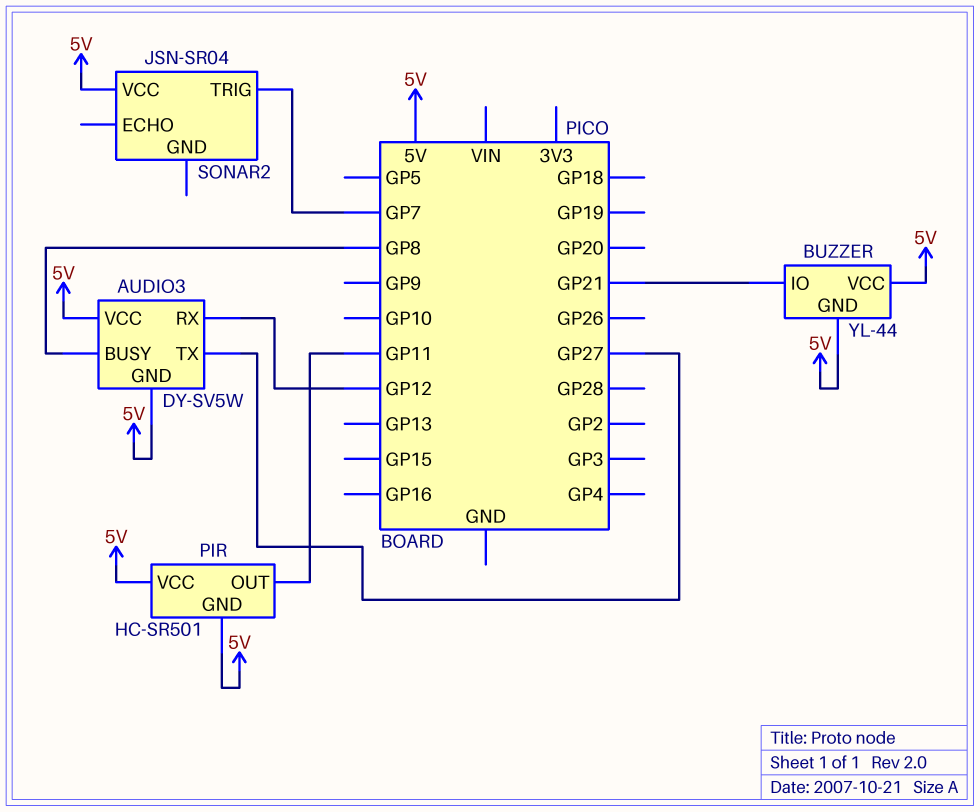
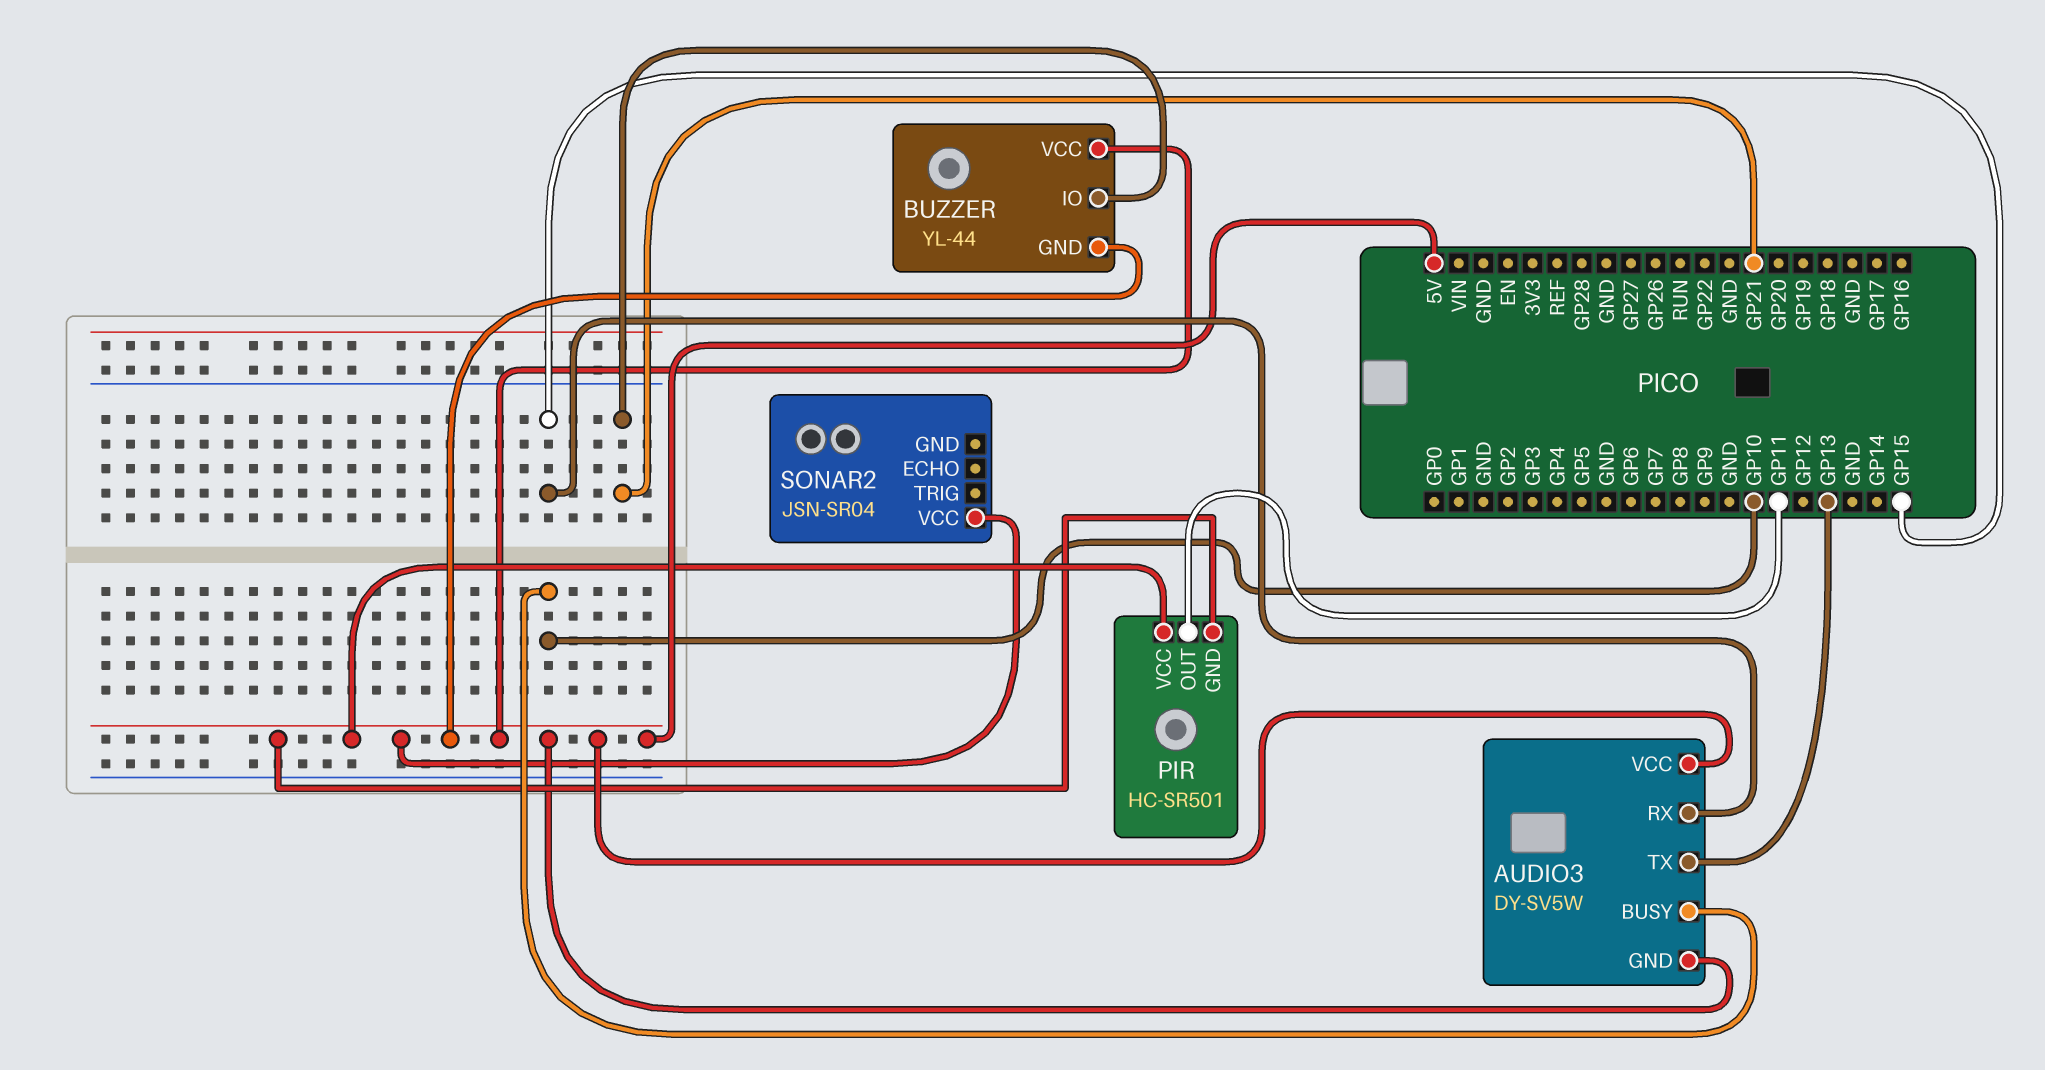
AUDIO3 pin BUSY: GP8 -> GP10
AUDIO3 pin RX: GP12 -> GP15
AUDIO3 pin TX: GP27 -> GP13
SONAR2 pin TRIG: GP7 -> none

